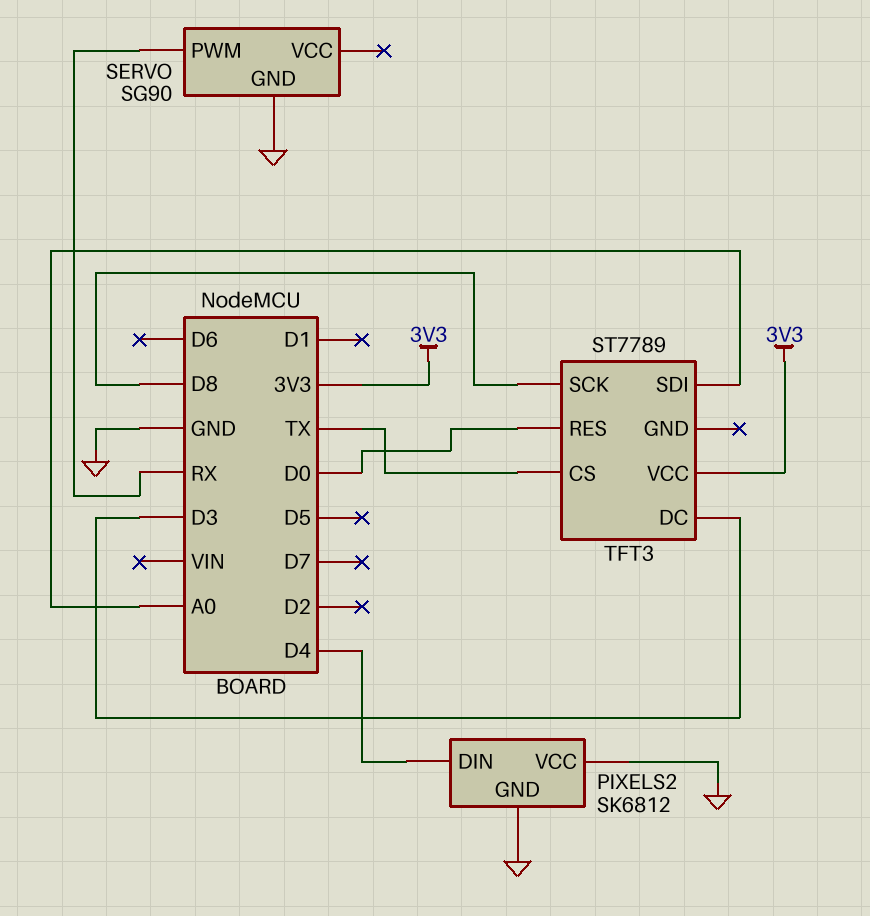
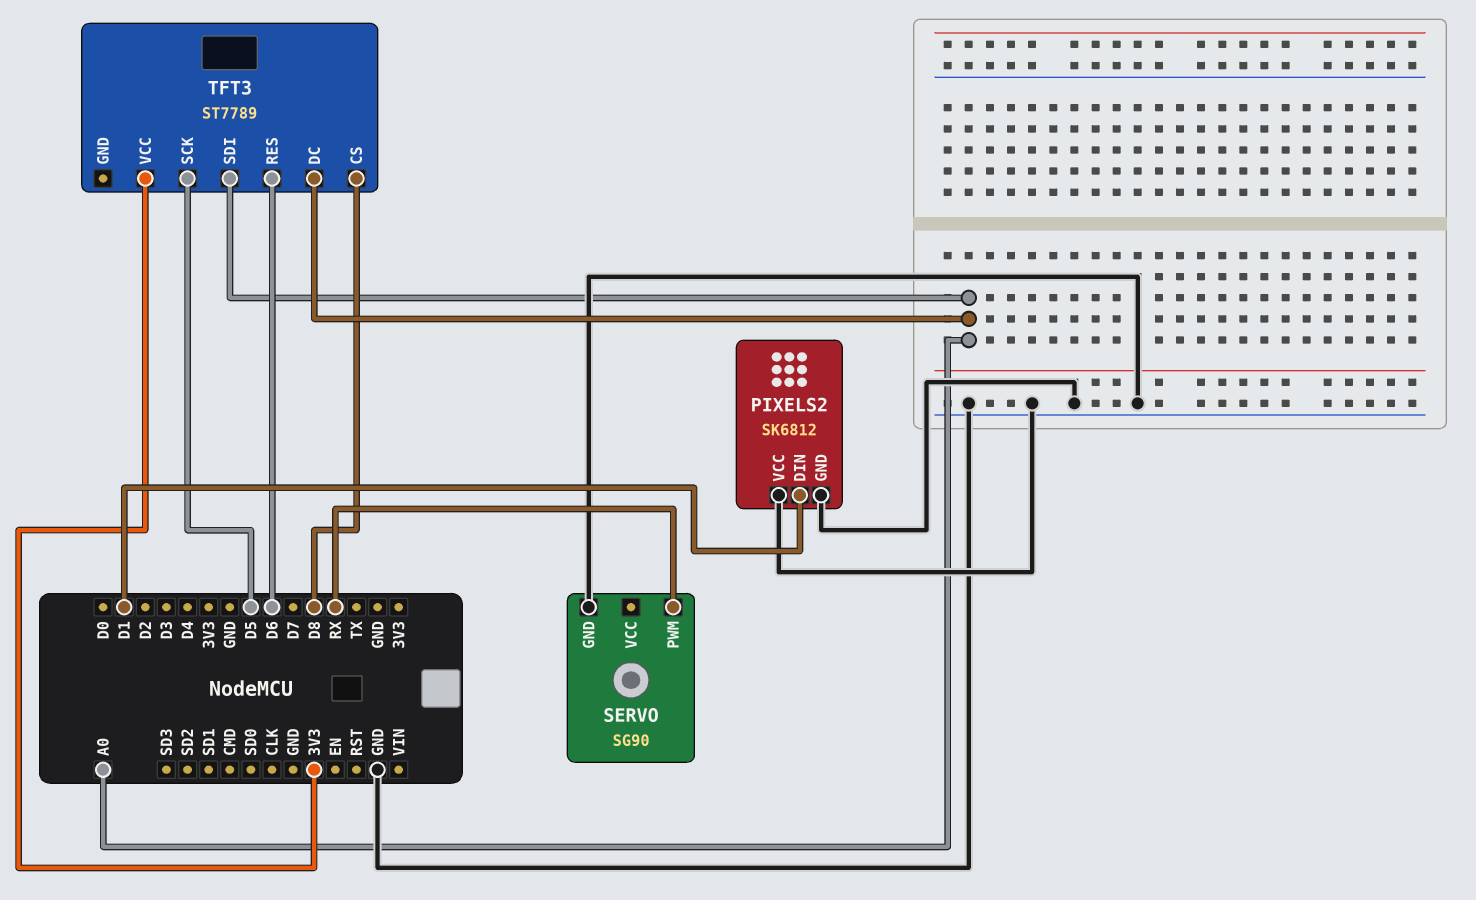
PIXELS2 pin DIN: D4 -> D1
TFT3 pin CS: TX -> D8
TFT3 pin DC: D3 -> A0
TFT3 pin RES: D0 -> D6
TFT3 pin SCK: D8 -> D5

